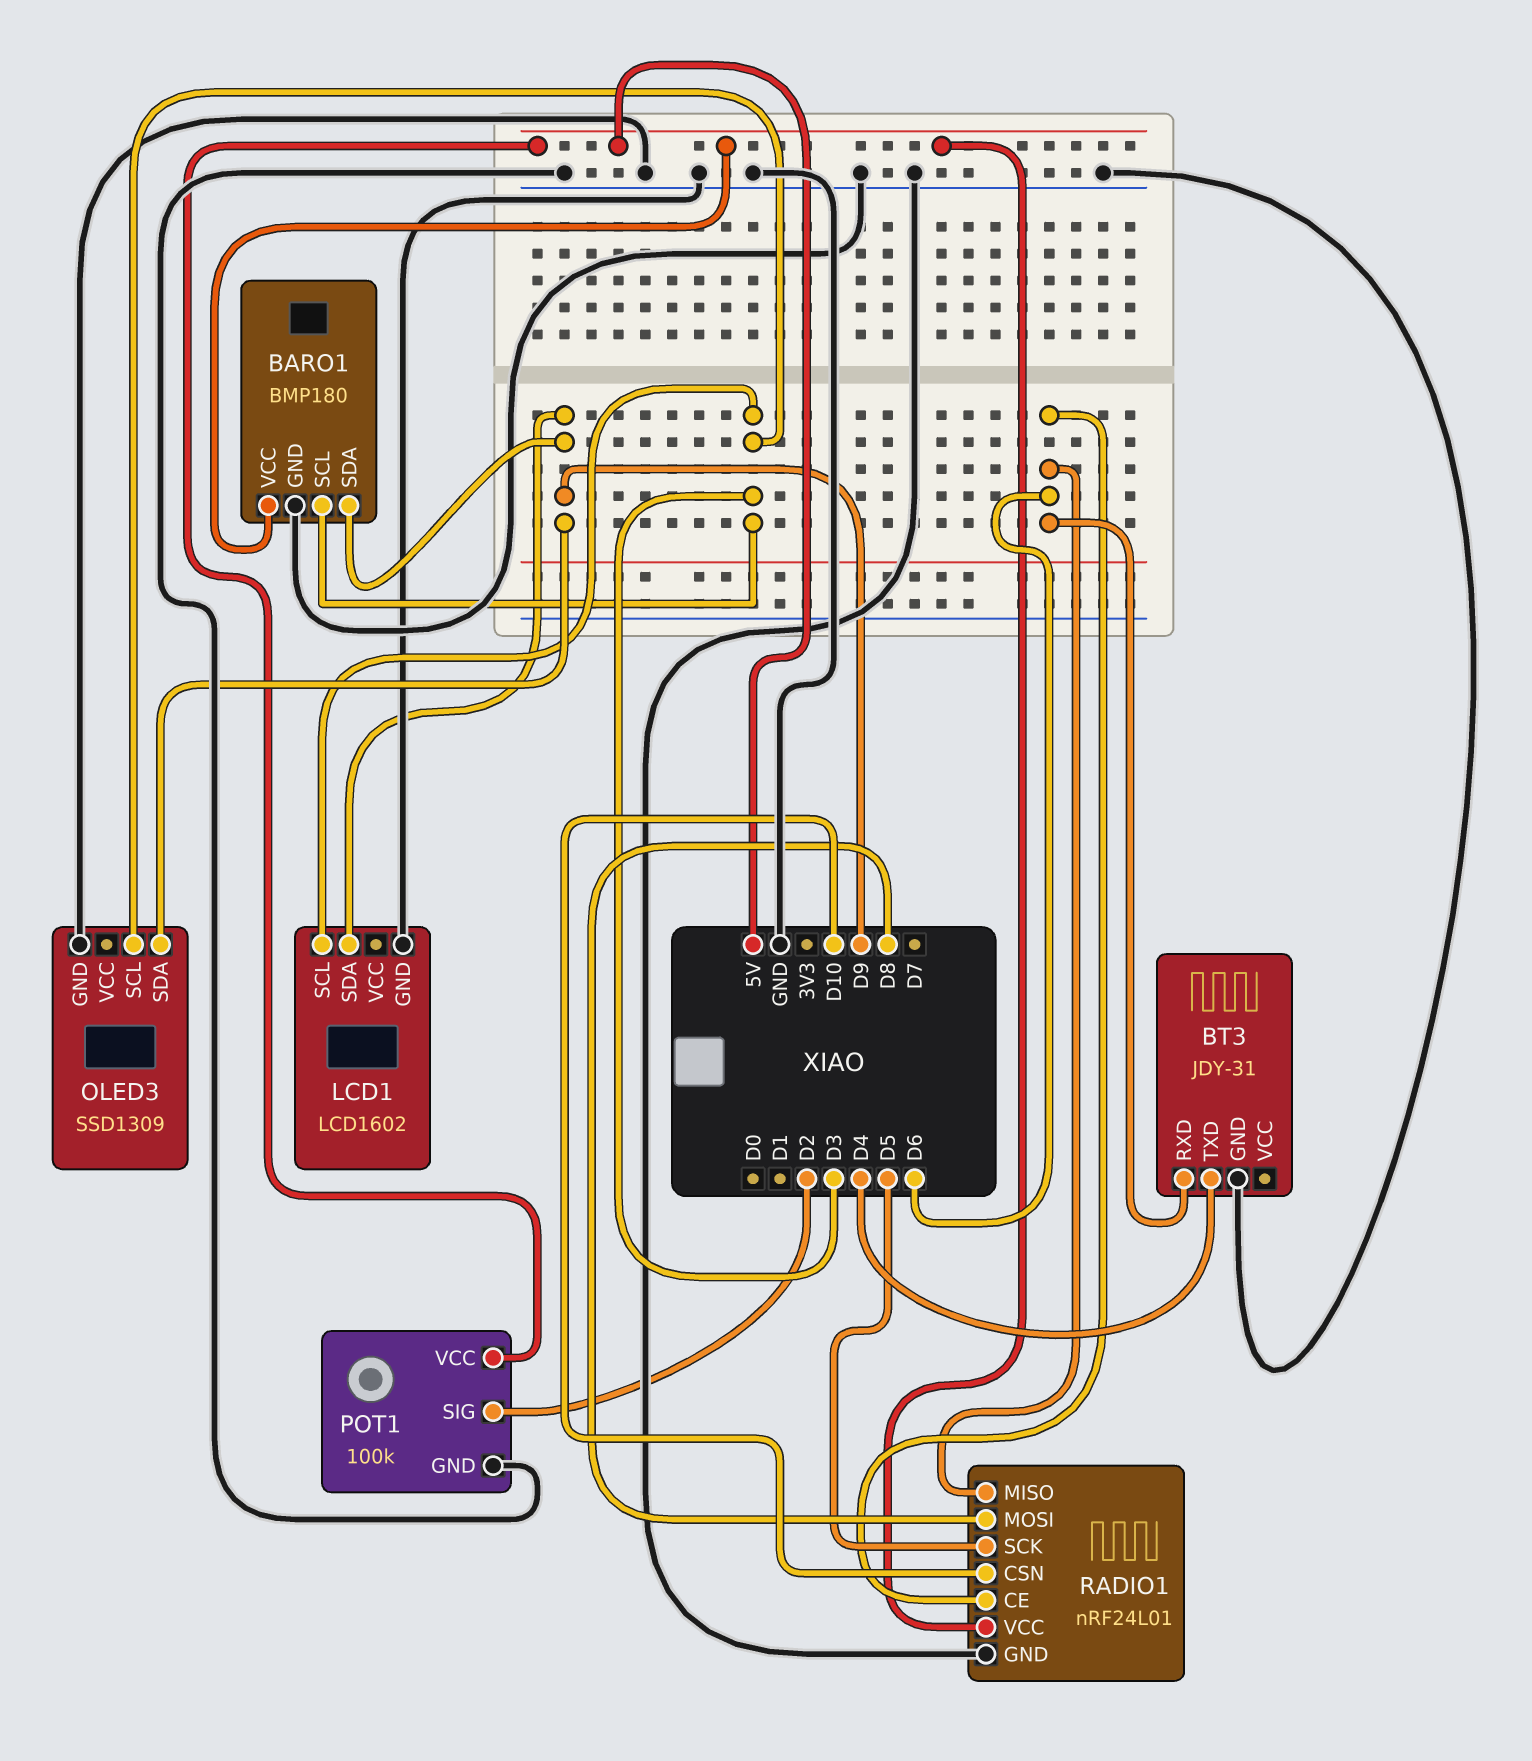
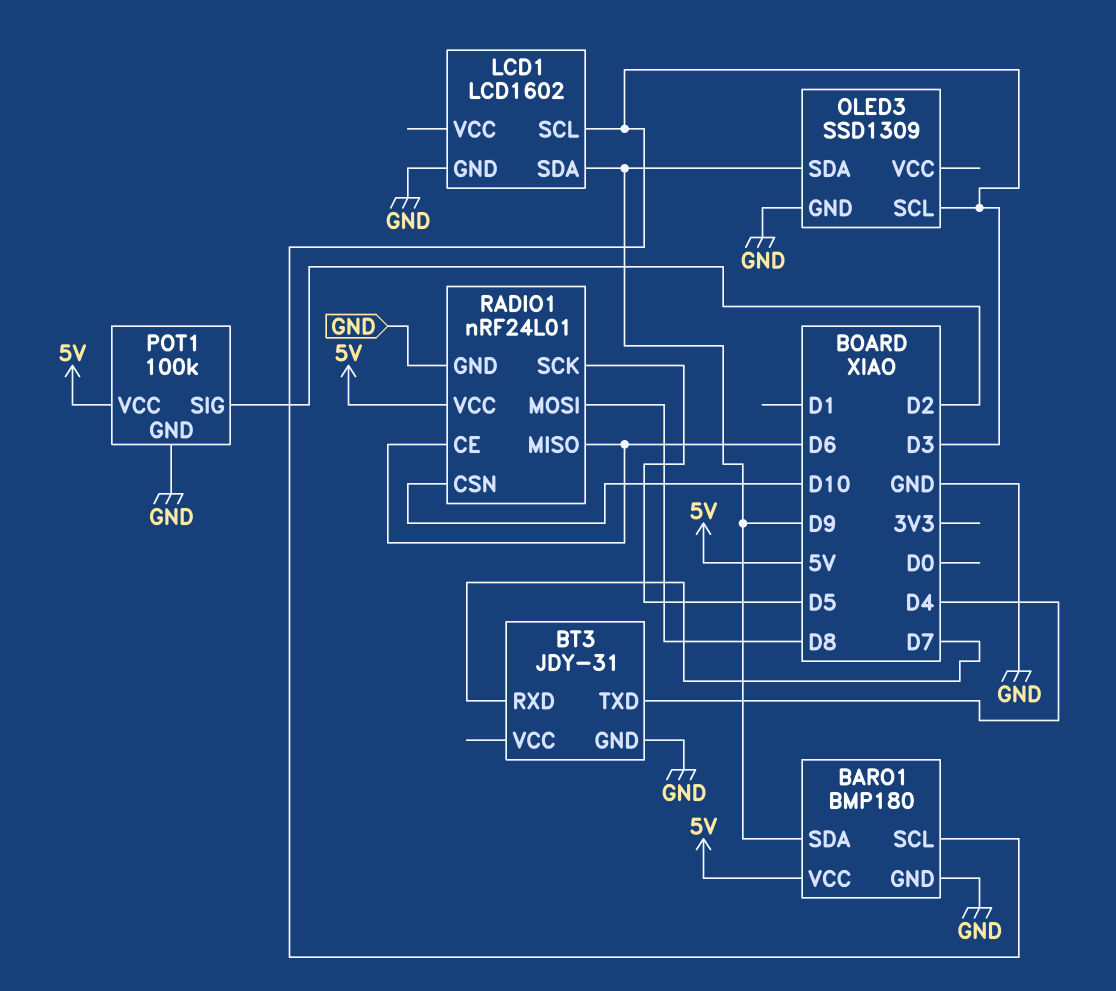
BT3 pin RXD: D6 -> D7

